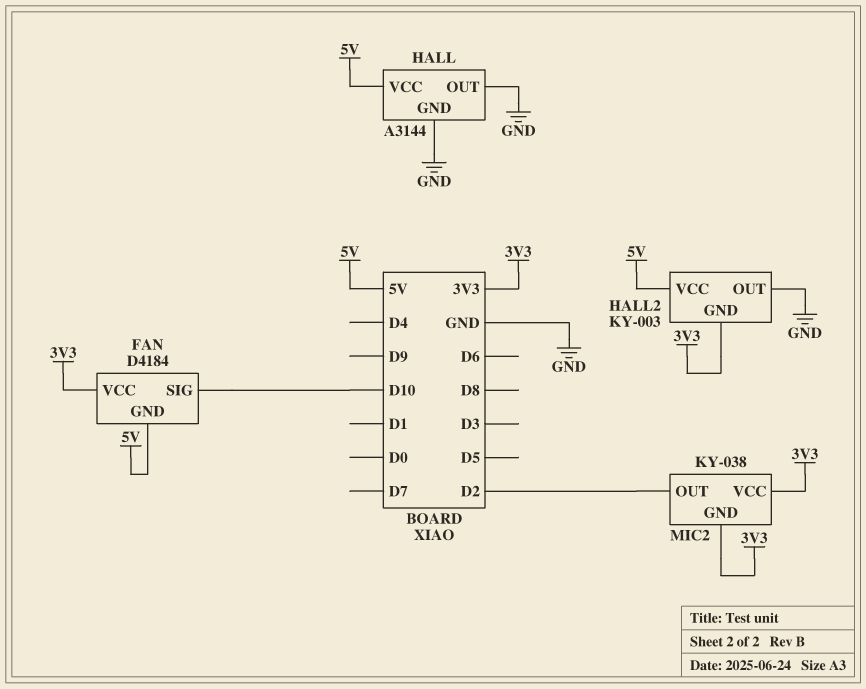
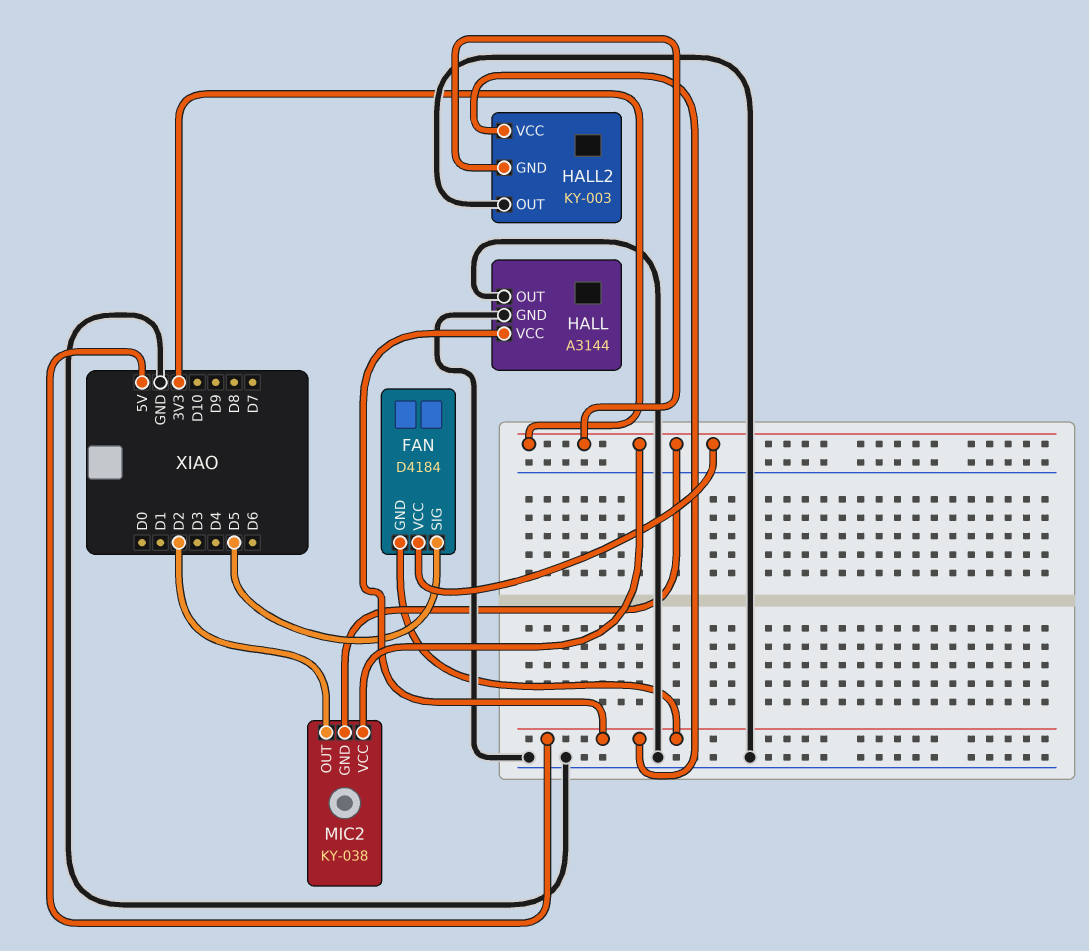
FAN pin SIG: D10 -> D5

